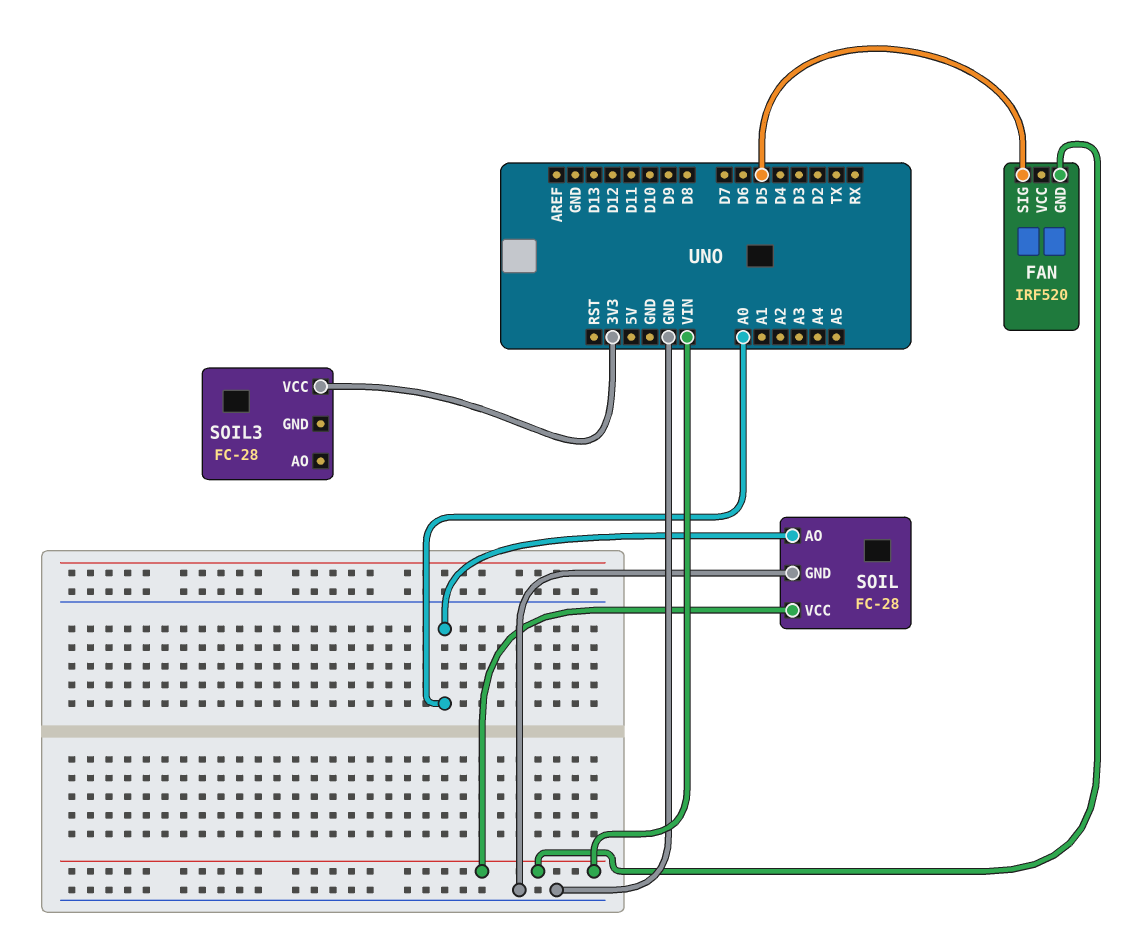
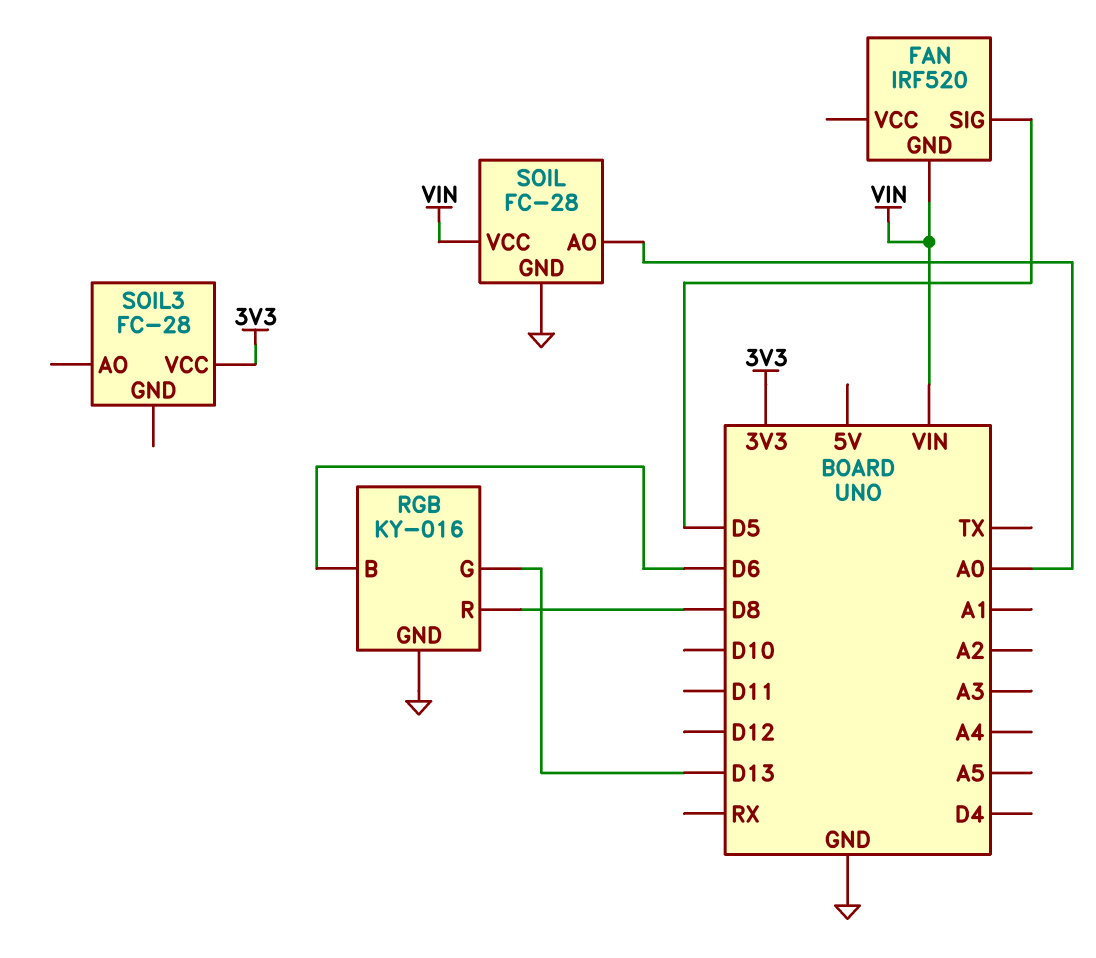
RGB: none -> KY-016
RGB pin B: none -> D6
RGB pin G: none -> D13
RGB pin GND: none -> GND
RGB pin R: none -> D8

